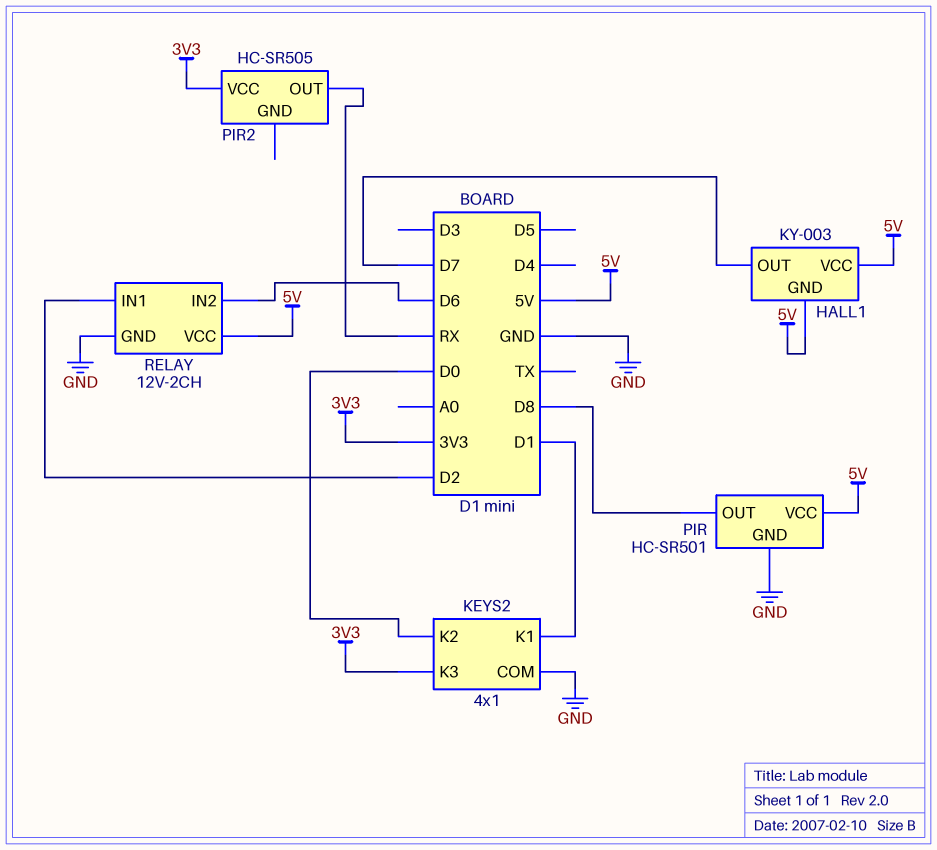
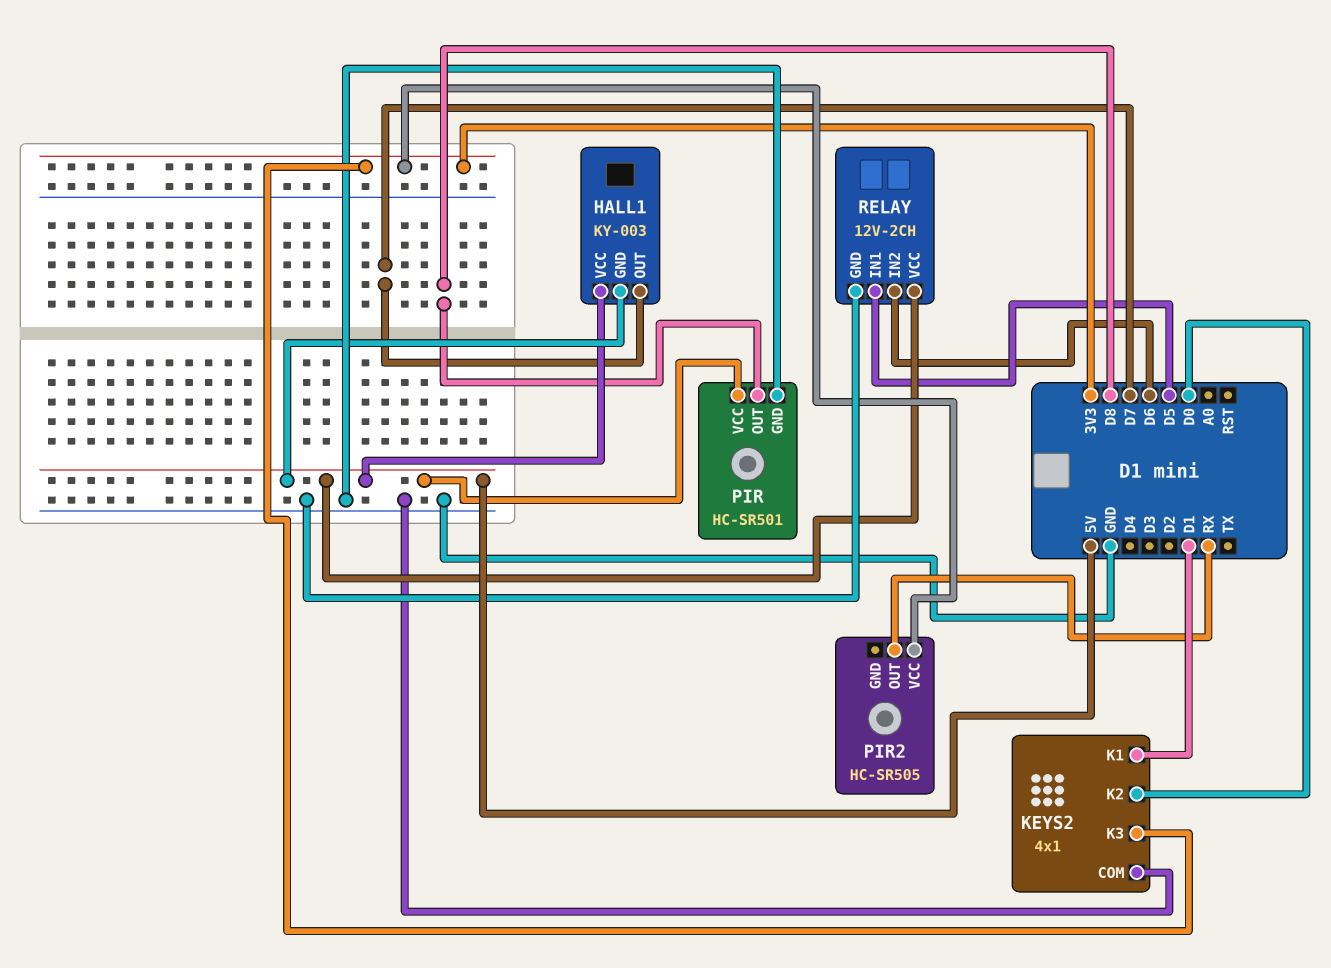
RELAY pin IN1: D2 -> D5

